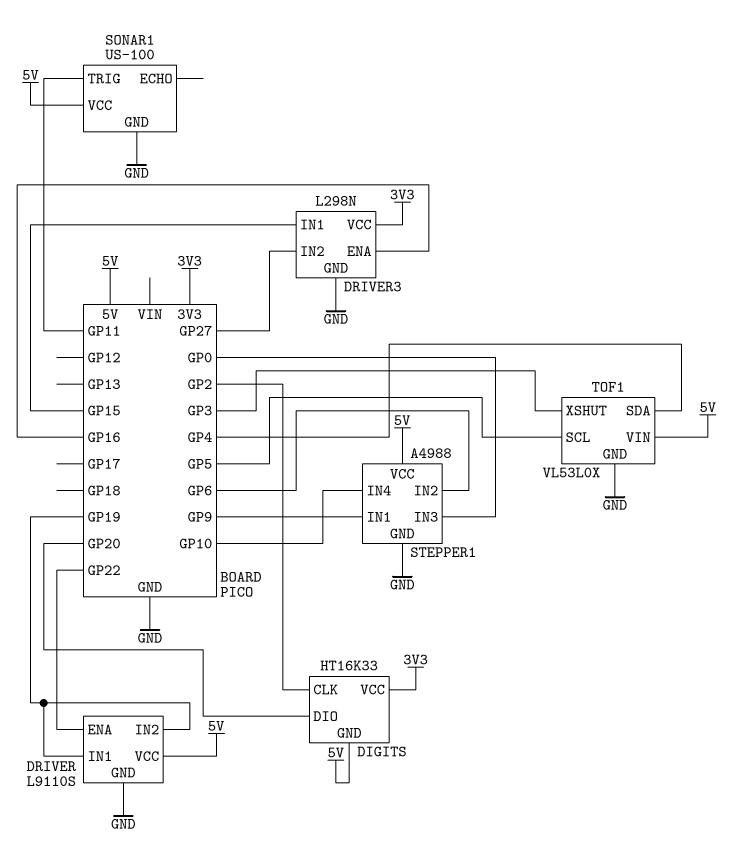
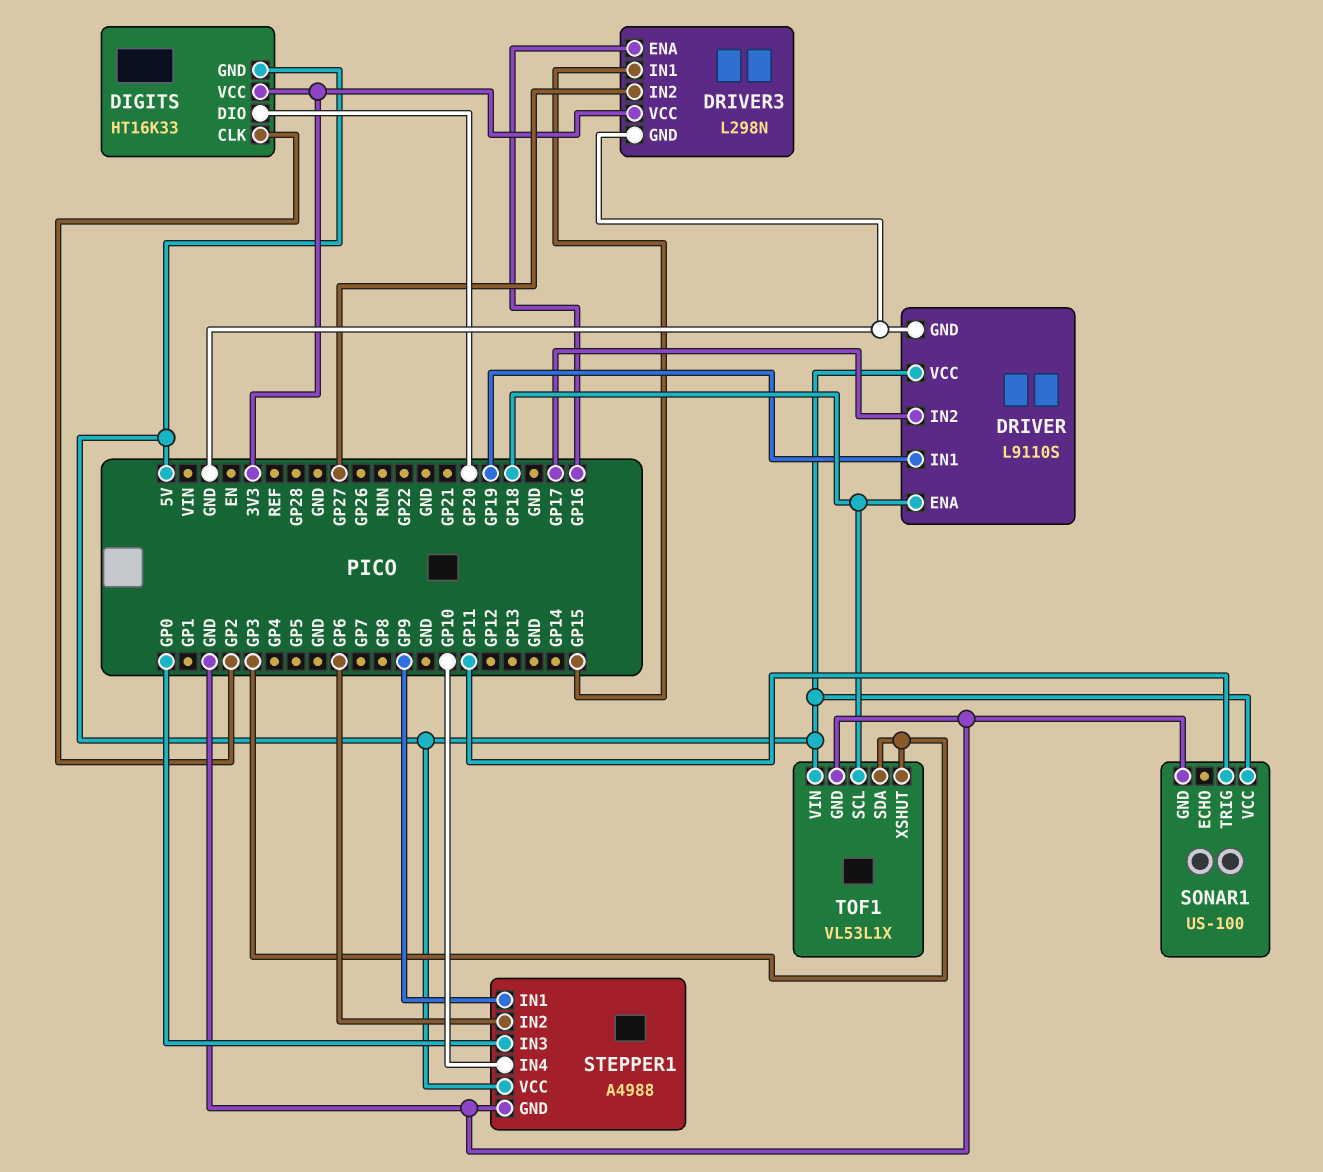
DRIVER pin ENA: GP22 -> GP18
DRIVER pin IN2: GP19 -> GP17
TOF1: VL53L0X -> VL53L1X
TOF1 pin SCL: GP5 -> GP18
TOF1 pin SDA: GP4 -> GP3

